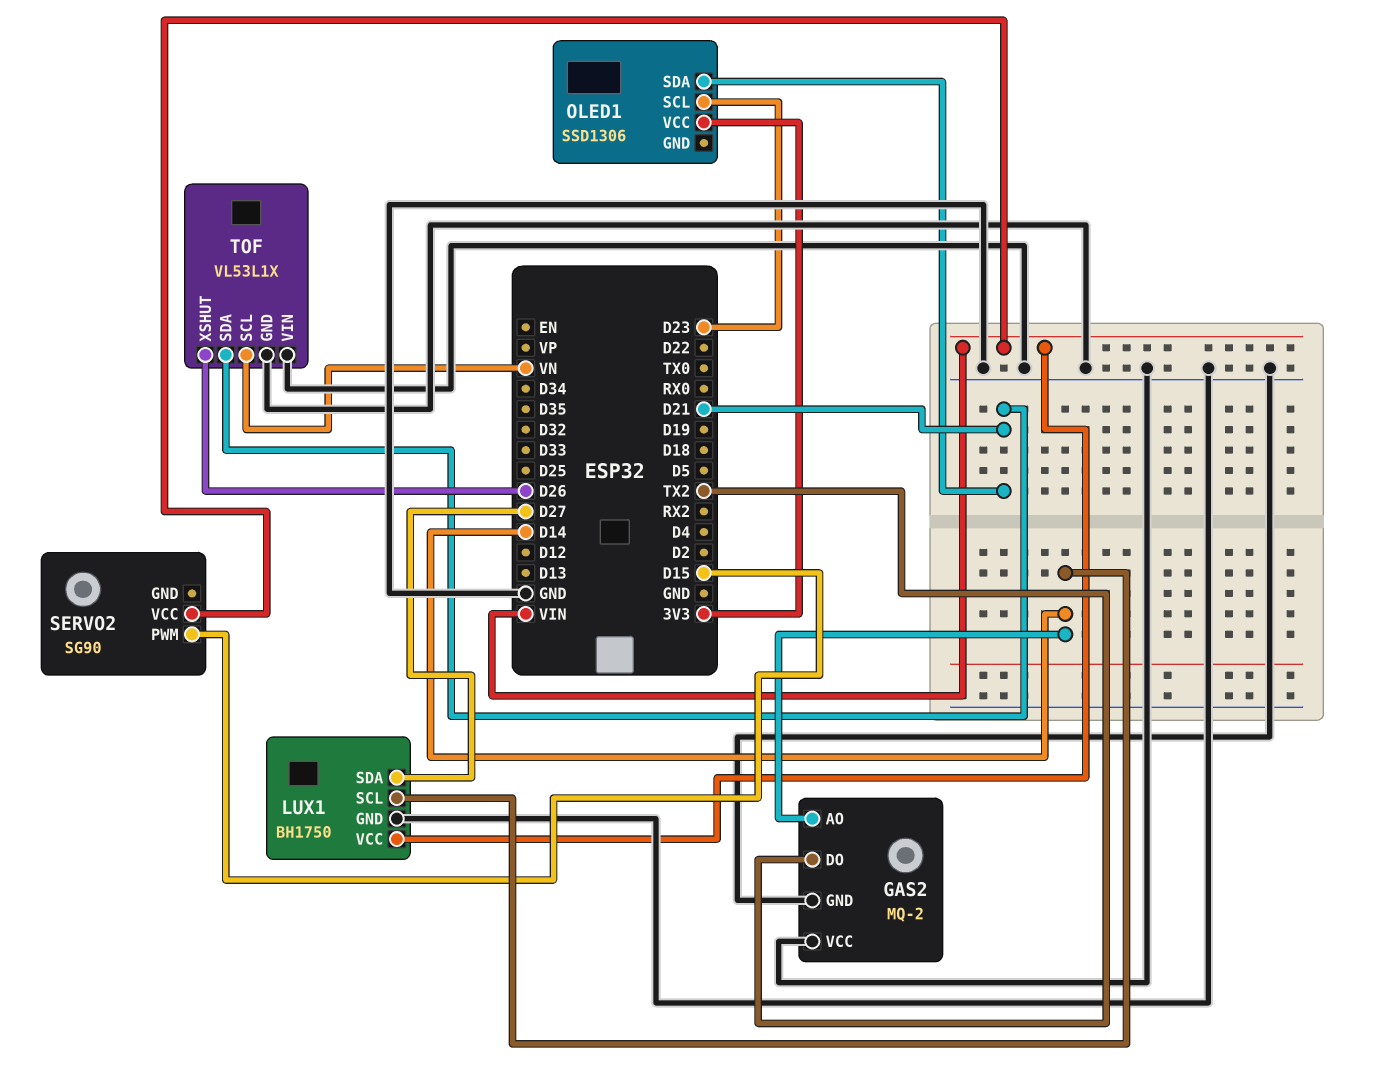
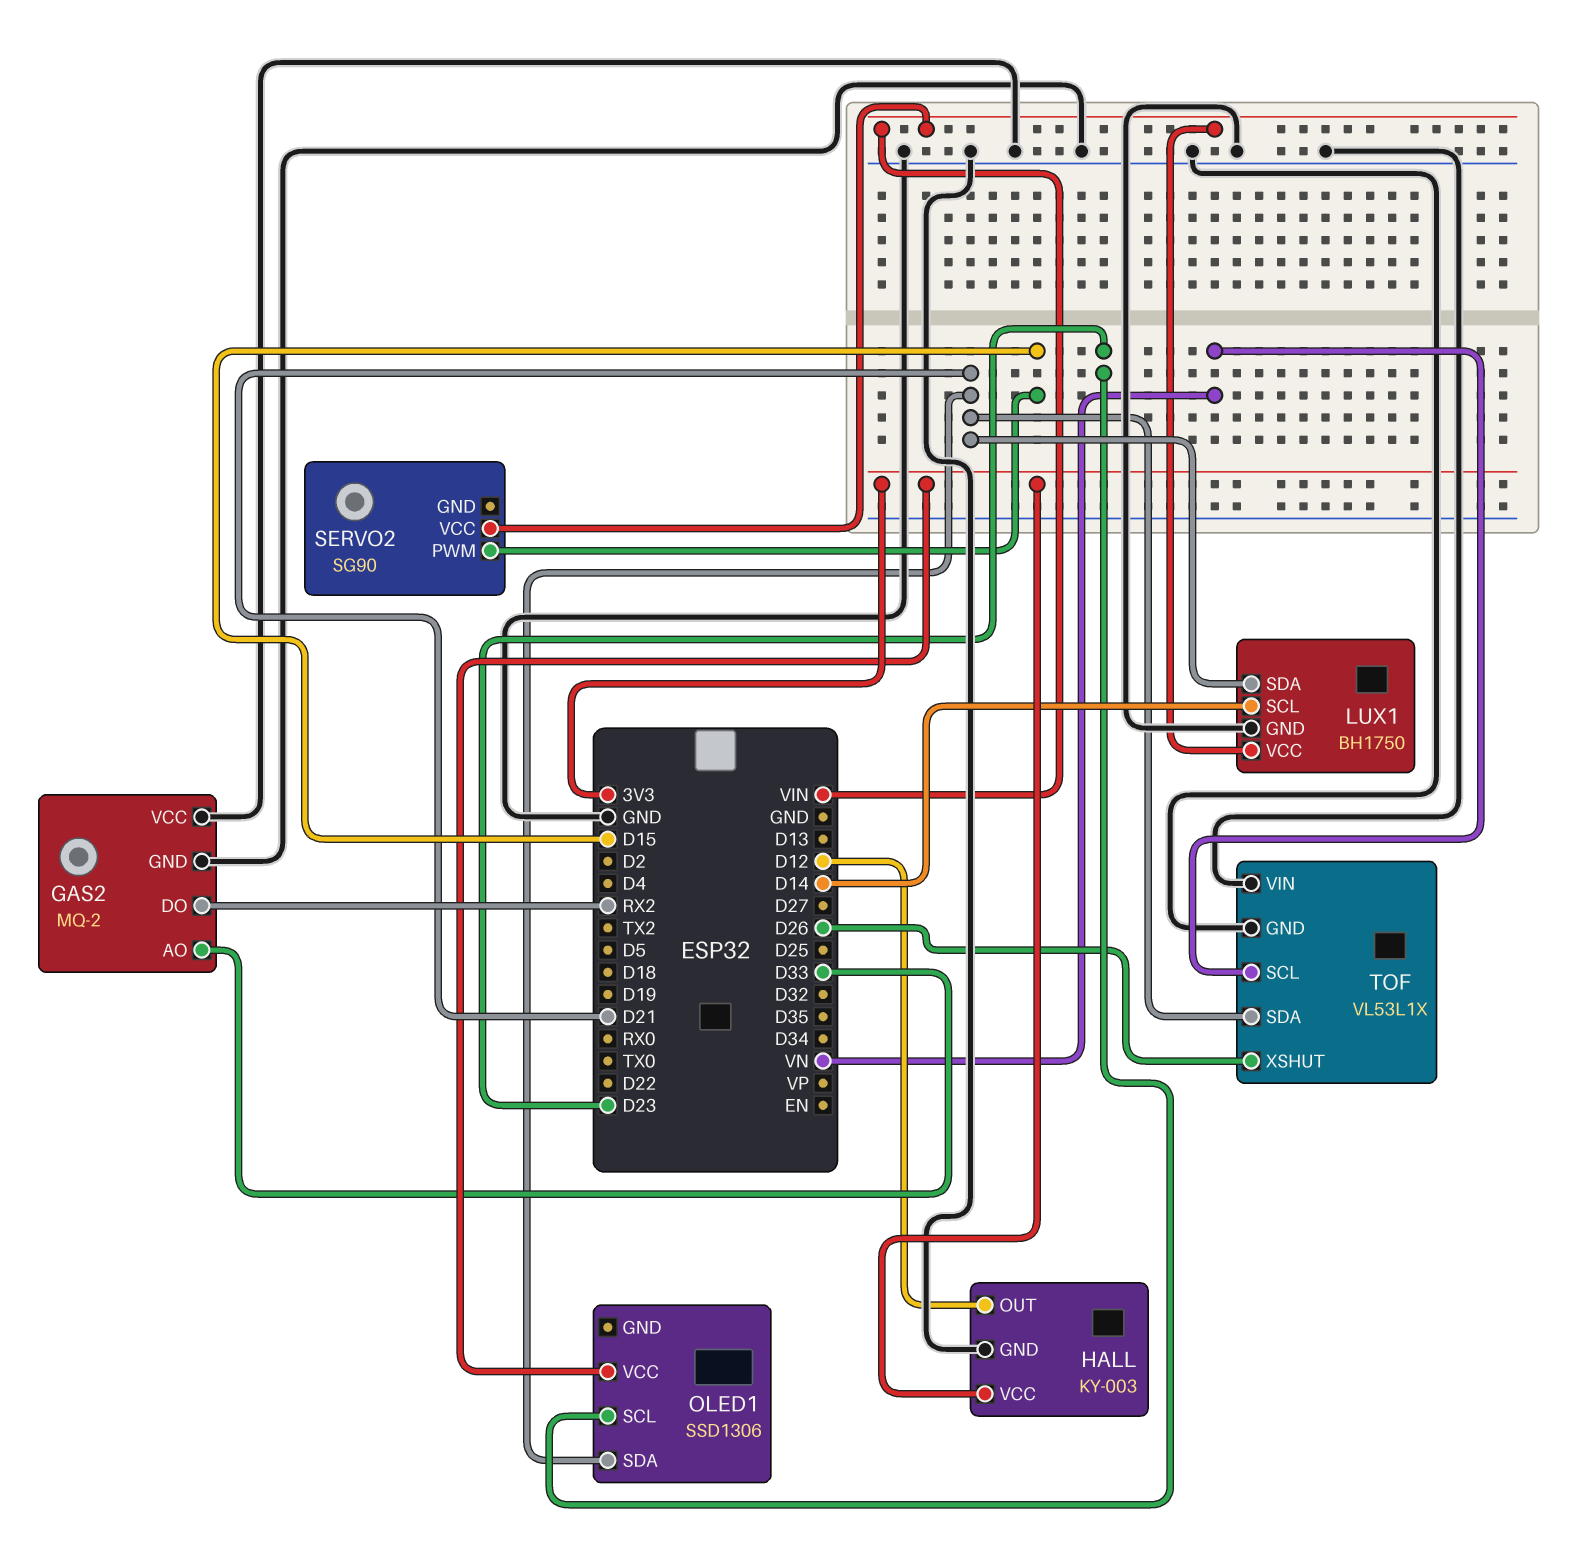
GAS2 pin AO: D14 -> D33
GAS2 pin DO: TX2 -> RX2
HALL: none -> KY-003
HALL pin GND: none -> GND
HALL pin OUT: none -> D12
HALL pin VCC: none -> 3V3
LUX1 pin SDA: D27 -> D21

